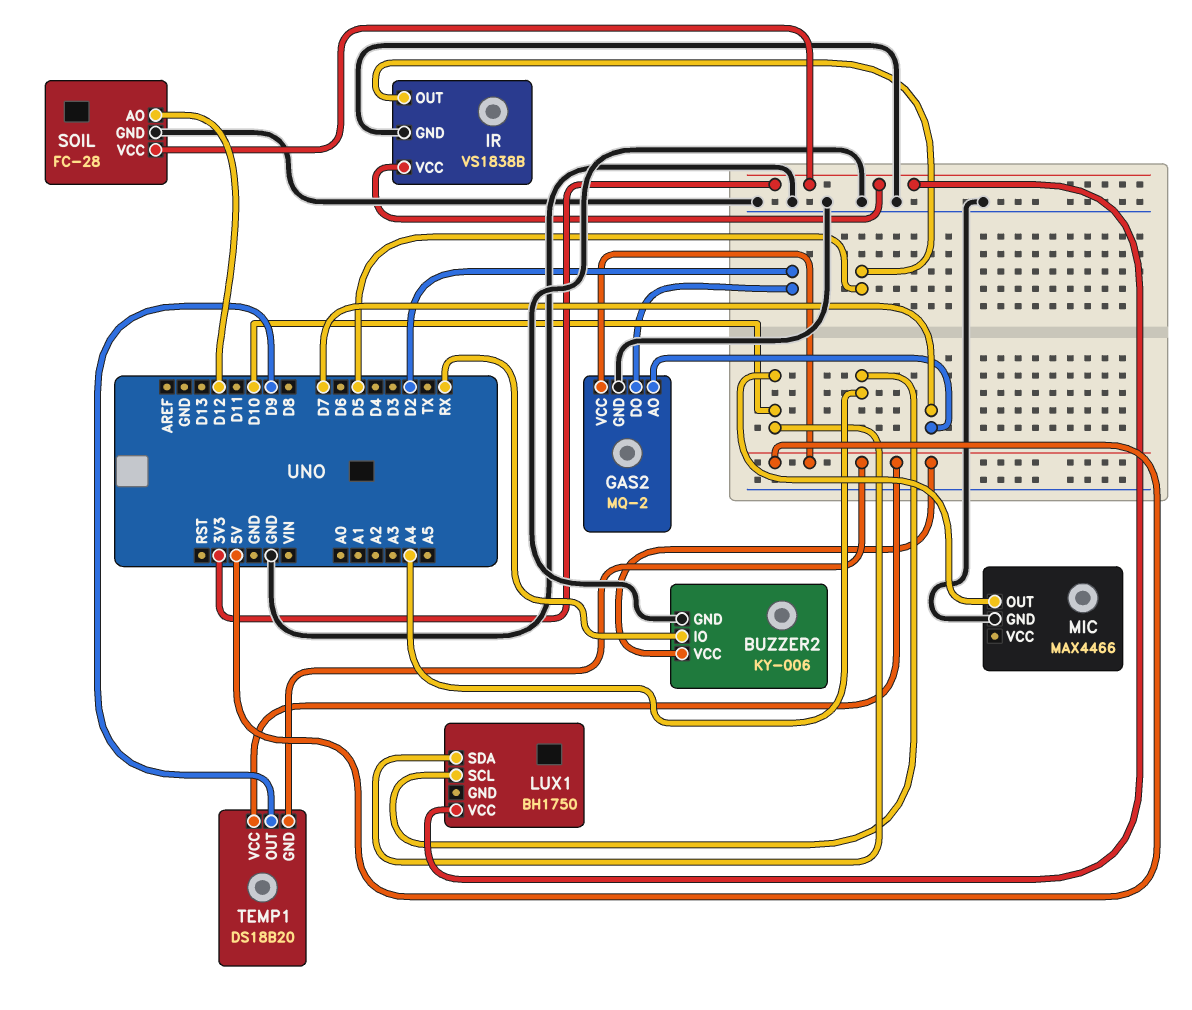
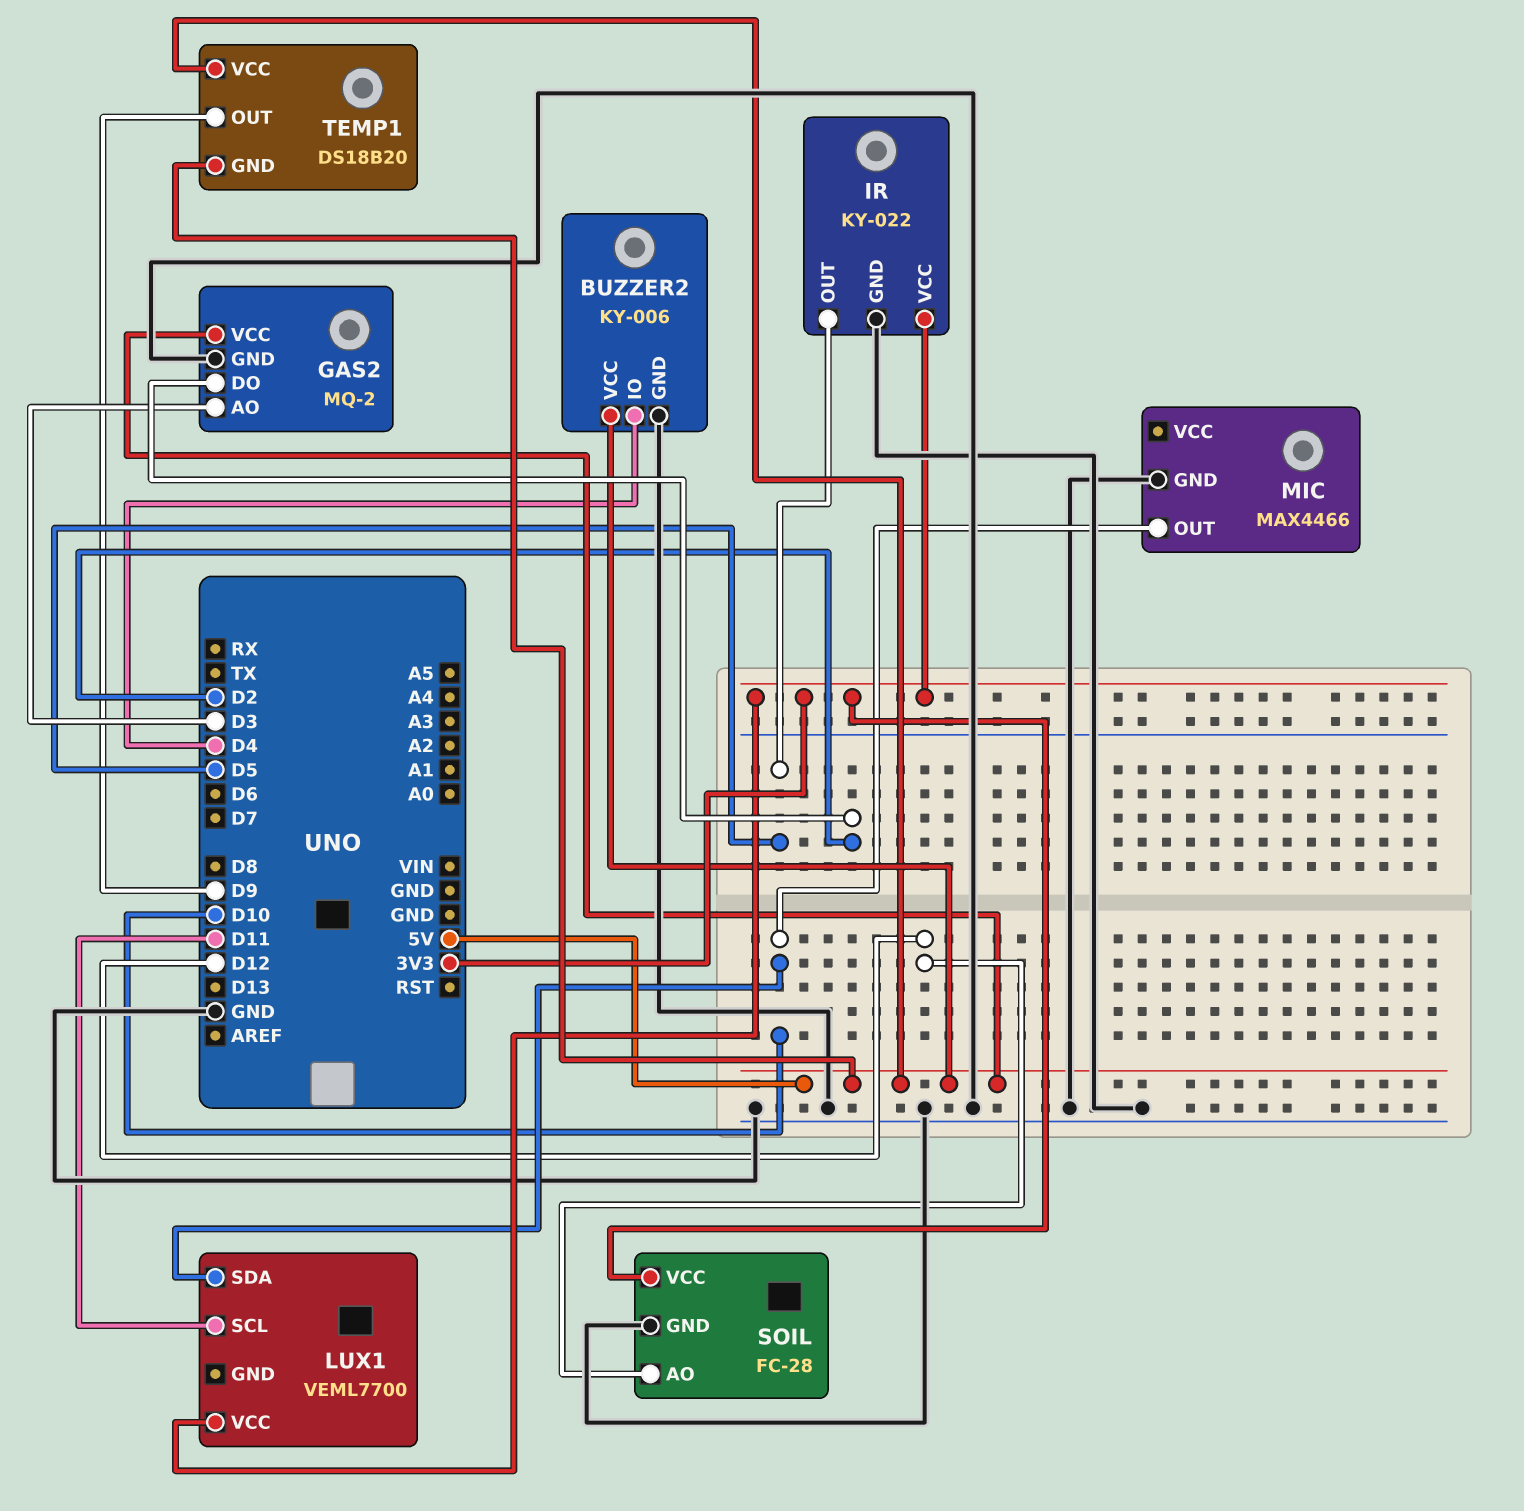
BUZZER2 pin IO: RX -> D4
GAS2 pin AO: D7 -> D3
IR: VS1838B -> KY-022
LUX1: BH1750 -> VEML7700
LUX1 pin SCL: A4 -> D11

